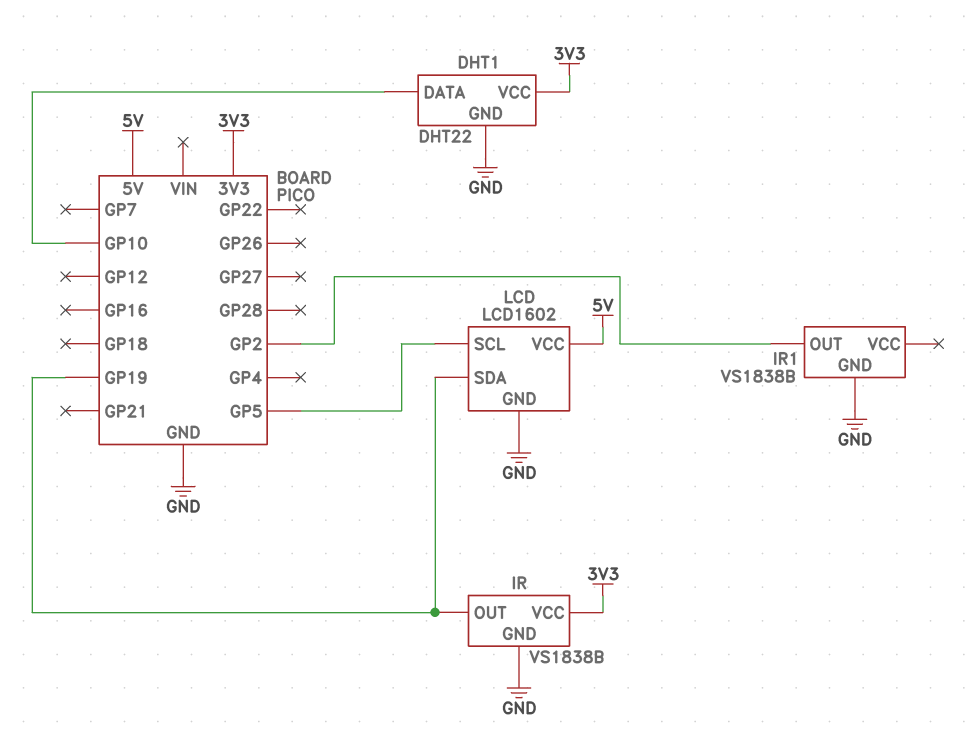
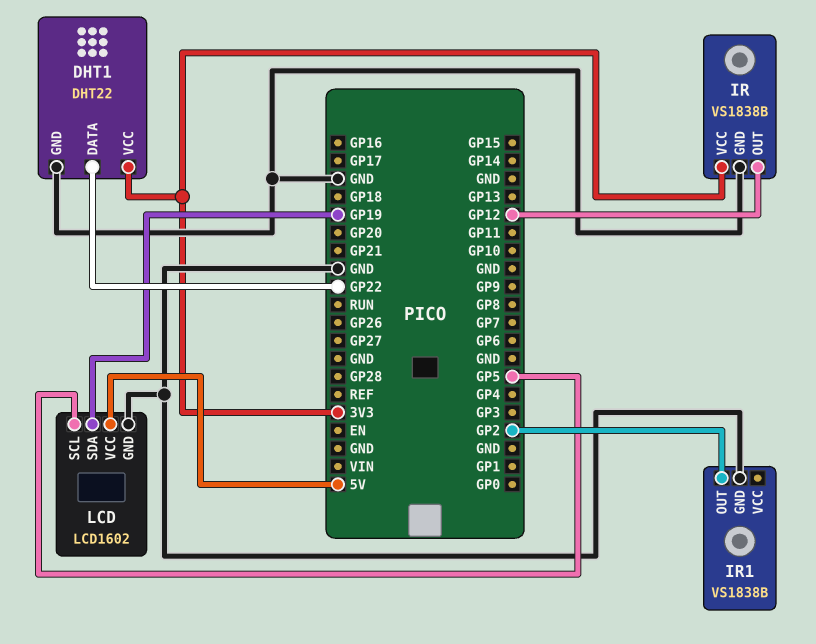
DHT1 pin DATA: GP10 -> GP22
IR pin OUT: GP19 -> GP12

